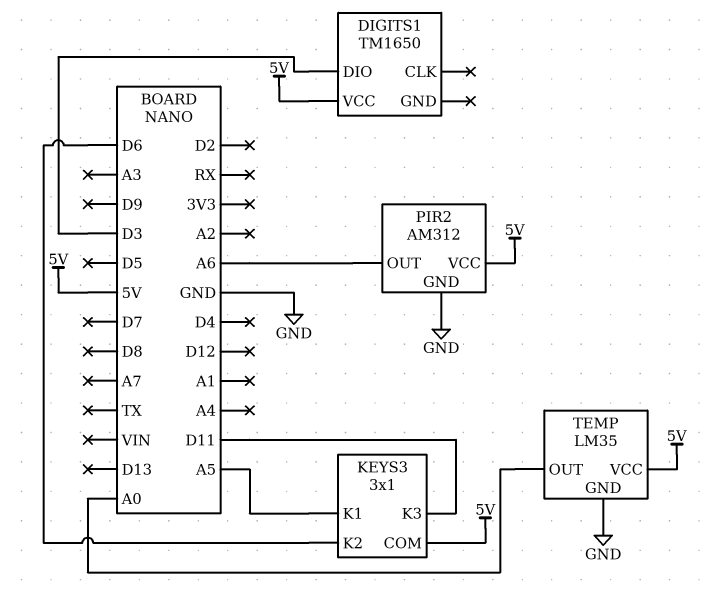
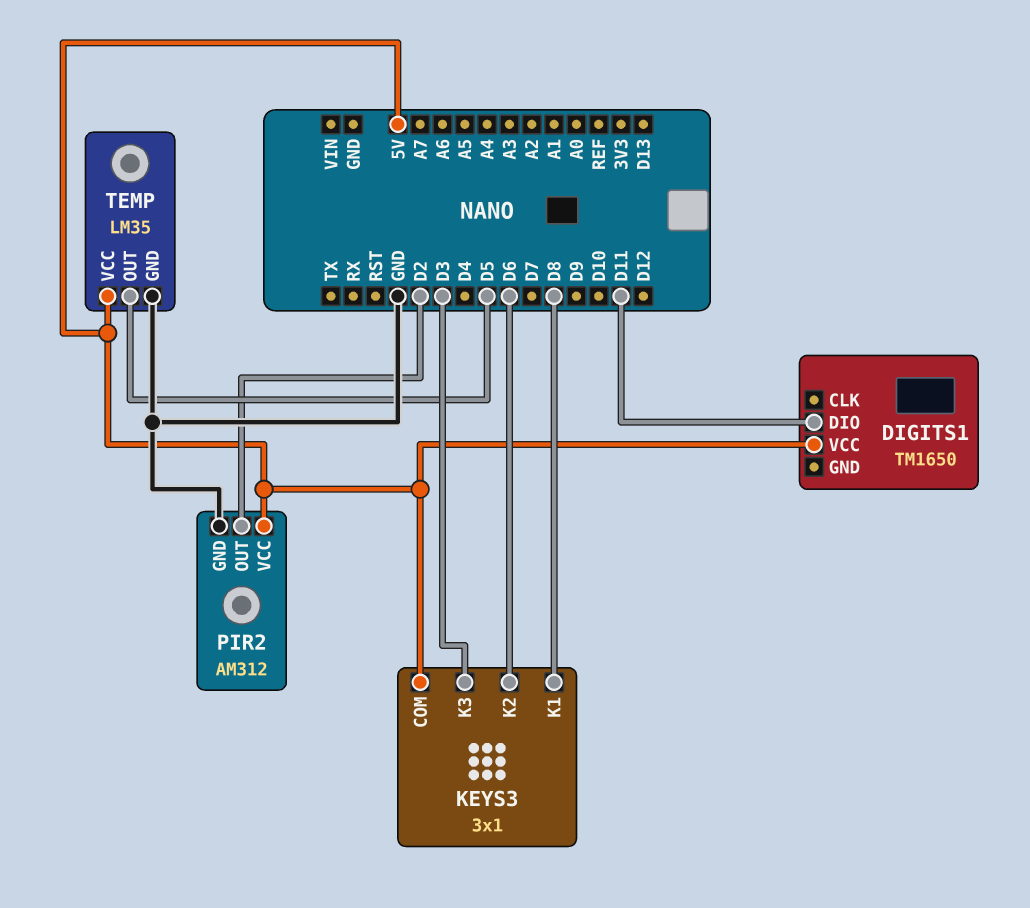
DIGITS1 pin DIO: D3 -> D11
KEYS3 pin K1: A5 -> D8
KEYS3 pin K3: D11 -> D3
PIR2 pin OUT: A6 -> D2
TEMP pin OUT: A0 -> D5

